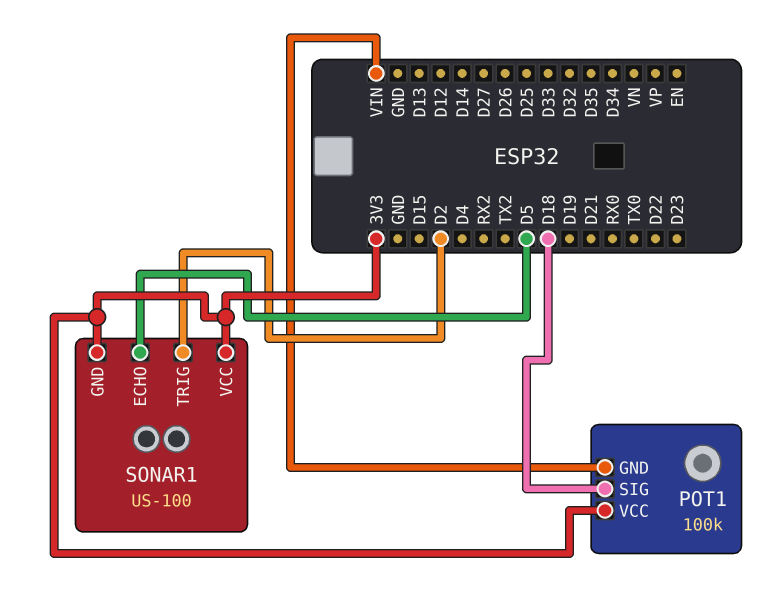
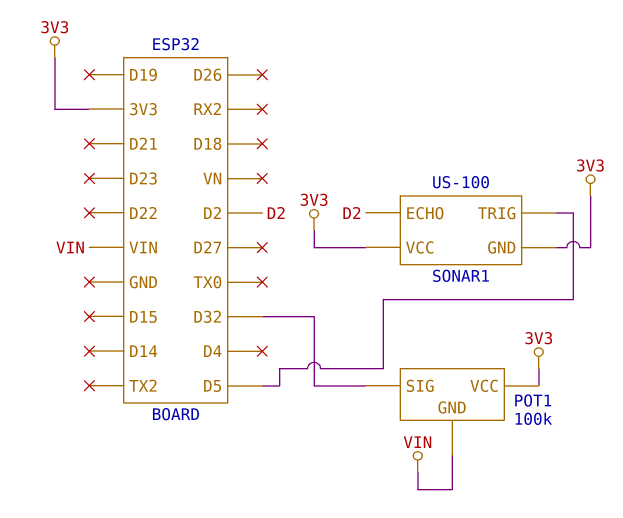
POT1 pin SIG: D18 -> D32
SONAR1 pin ECHO: D5 -> D2
SONAR1 pin TRIG: D2 -> D5

